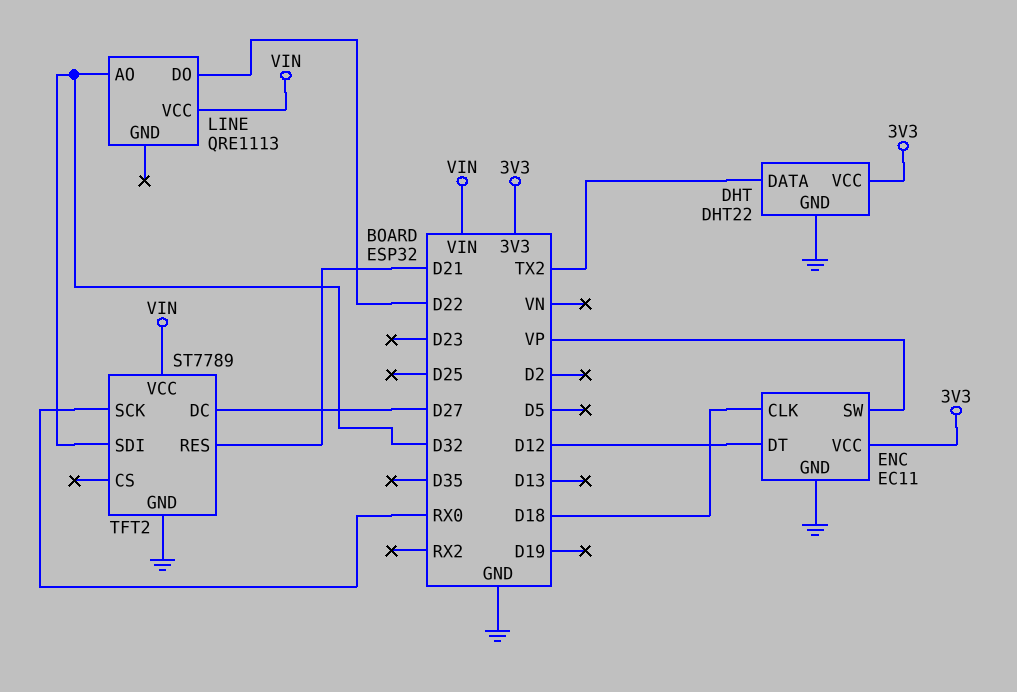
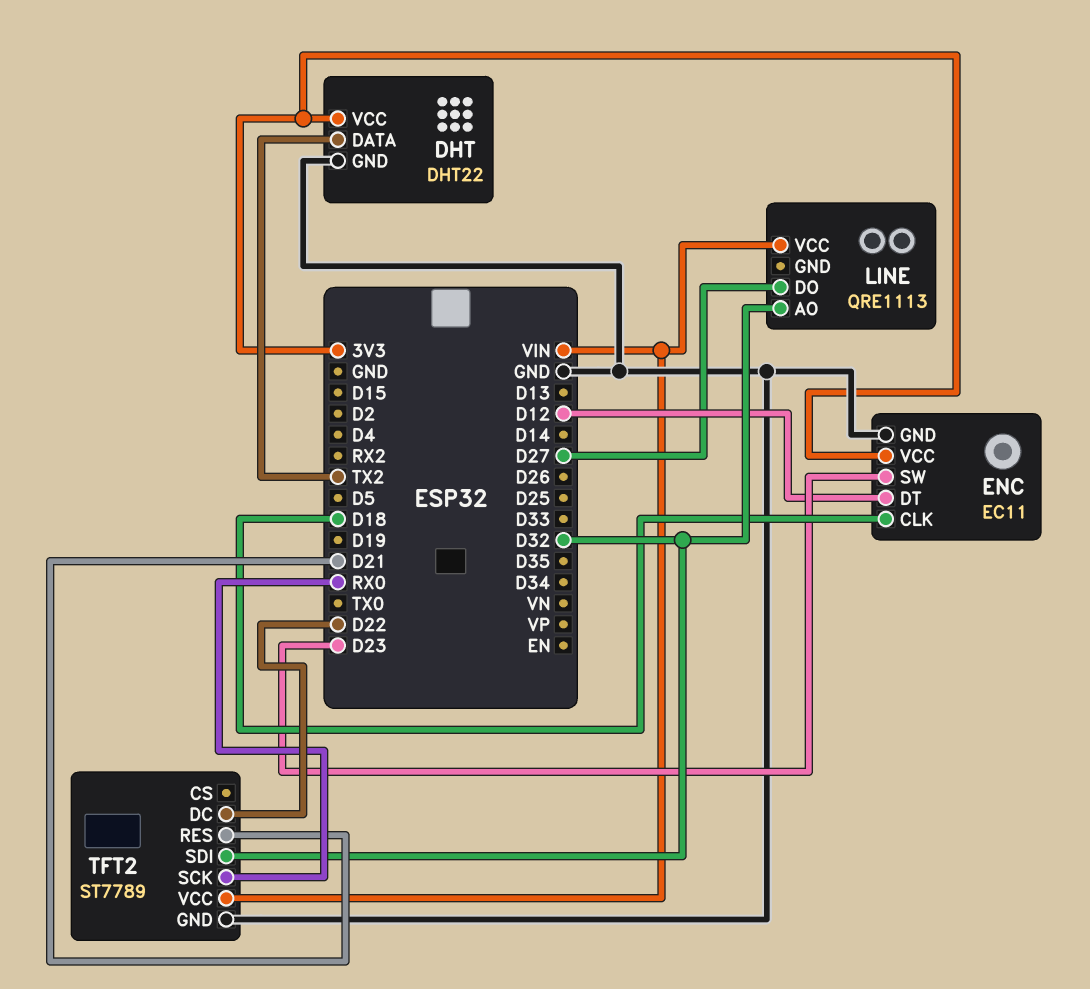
ENC pin SW: VP -> D23
LINE pin DO: D22 -> D27
TFT2 pin DC: D27 -> D22

